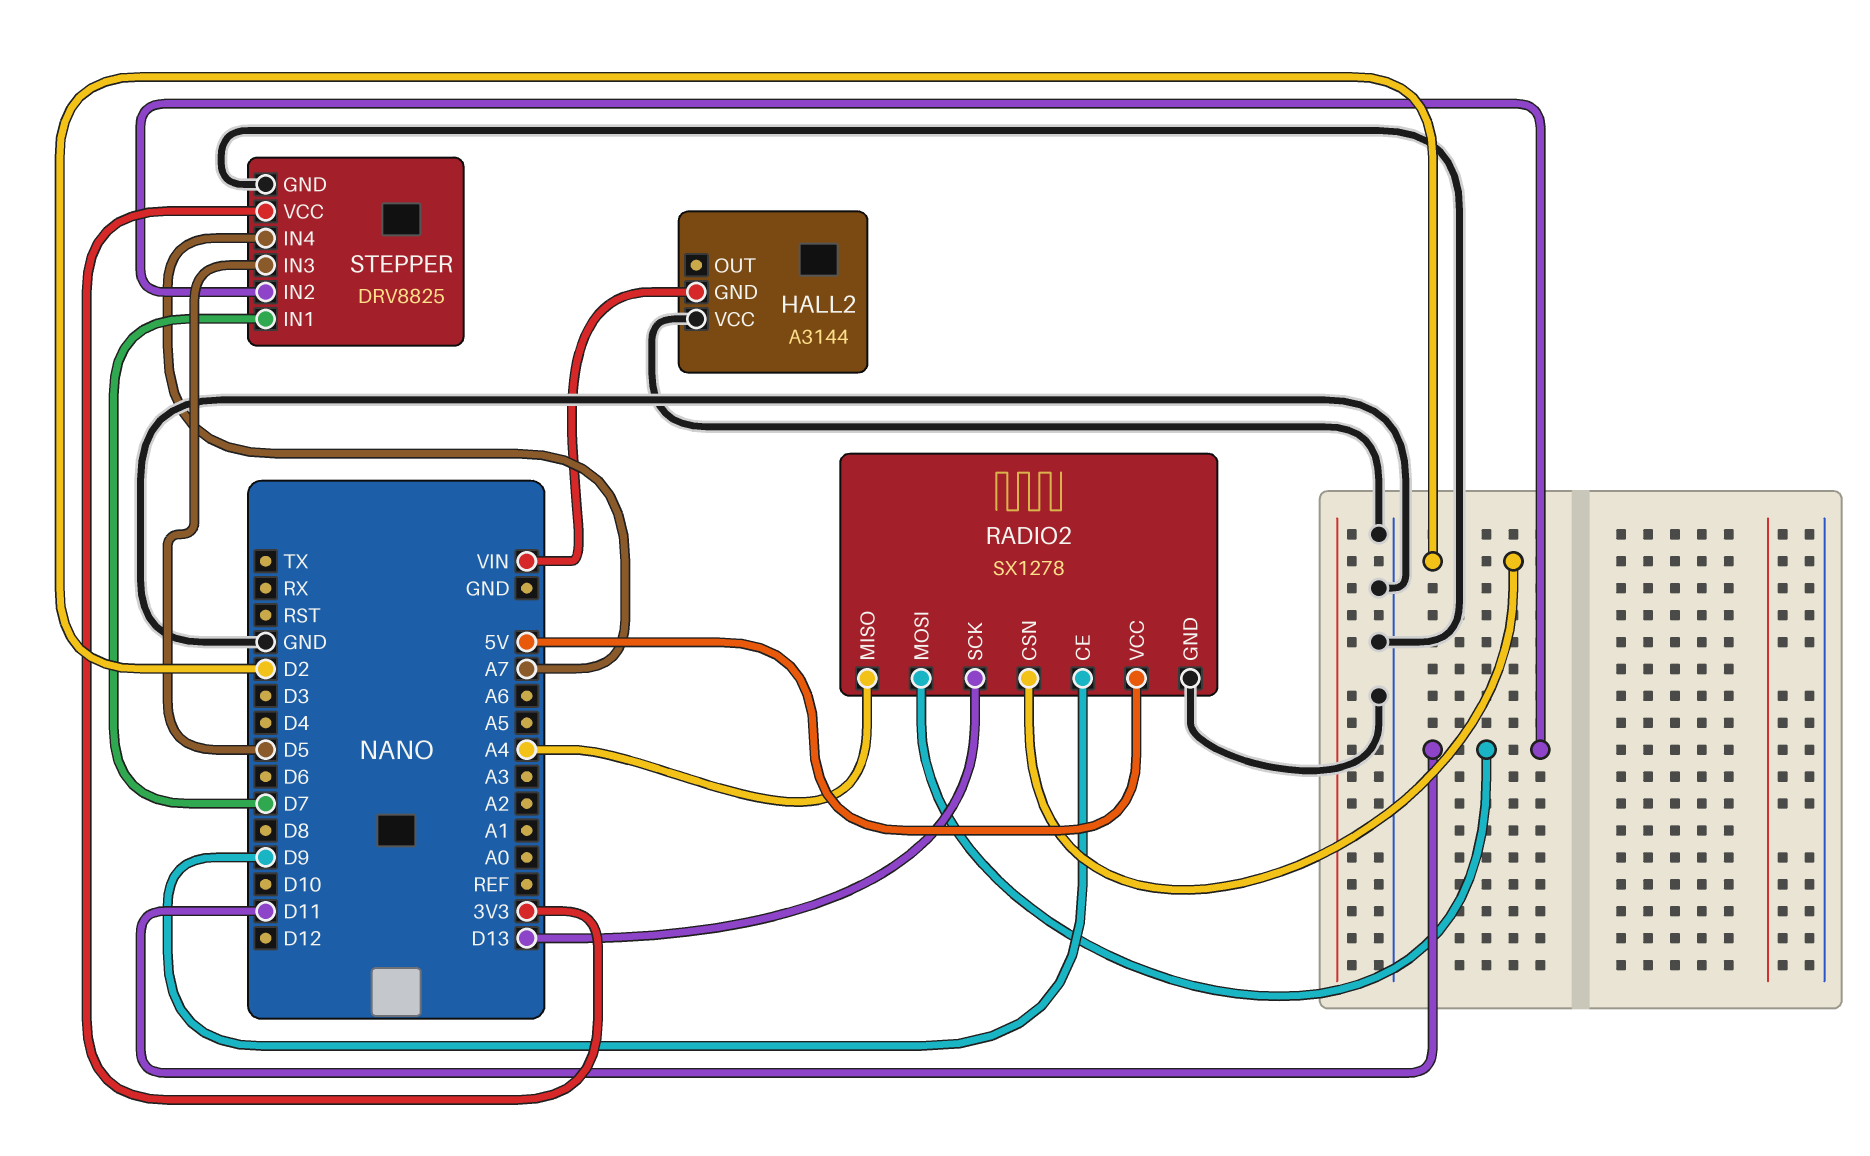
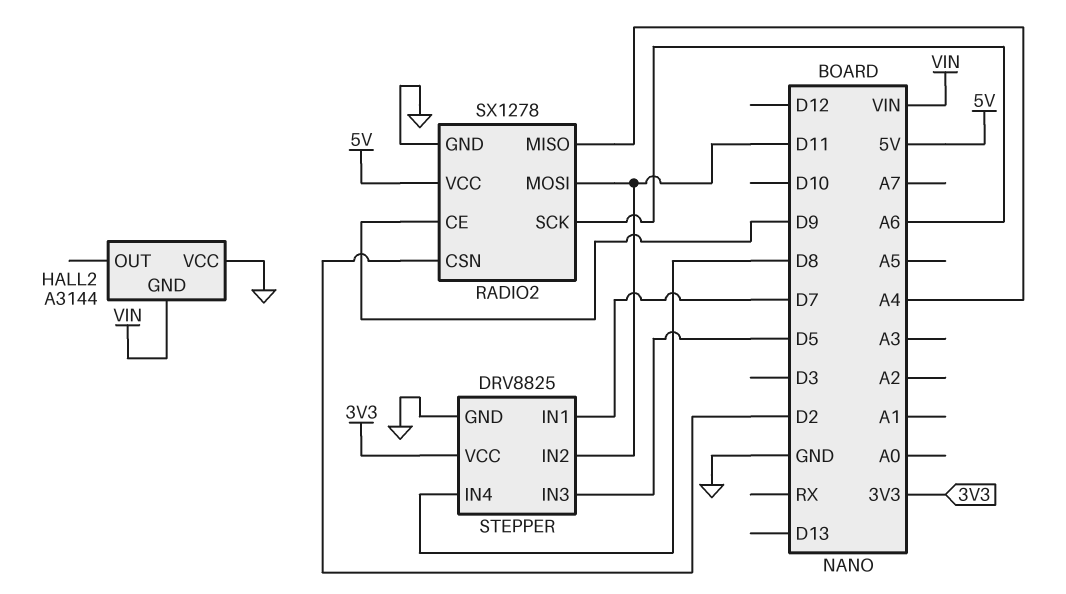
RADIO2 pin SCK: D13 -> A6
STEPPER pin IN4: A7 -> D8

